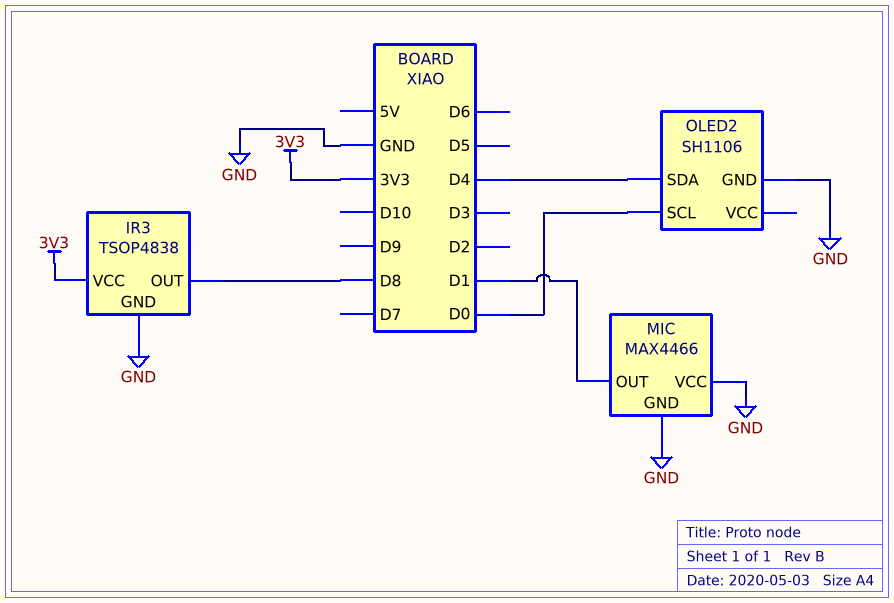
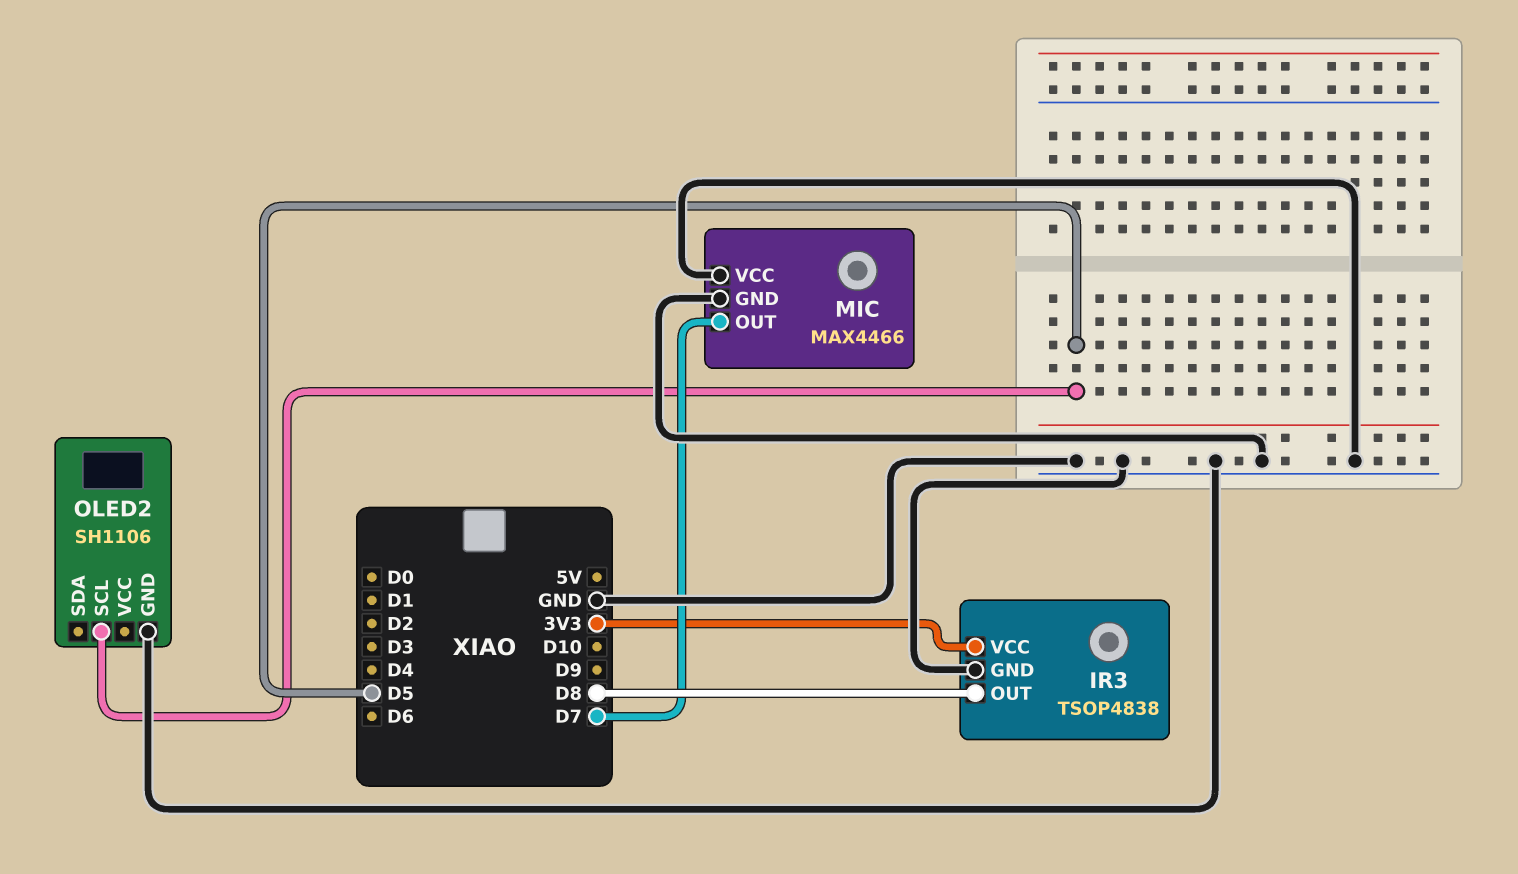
MIC pin OUT: D1 -> D7
OLED2 pin SCL: D0 -> D5
OLED2 pin SDA: D4 -> none

